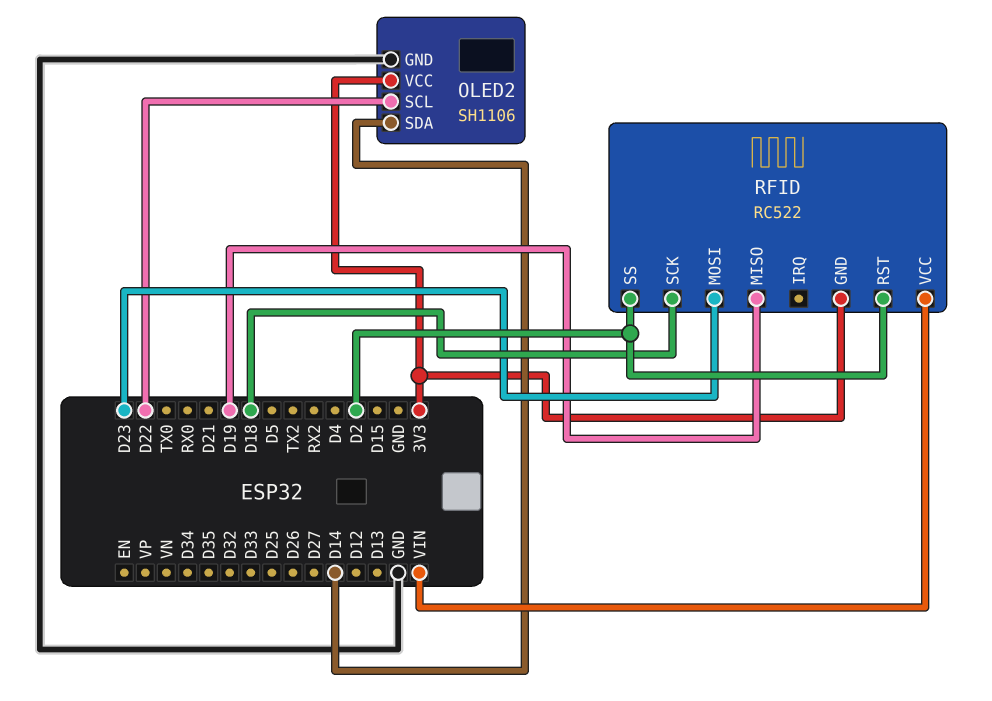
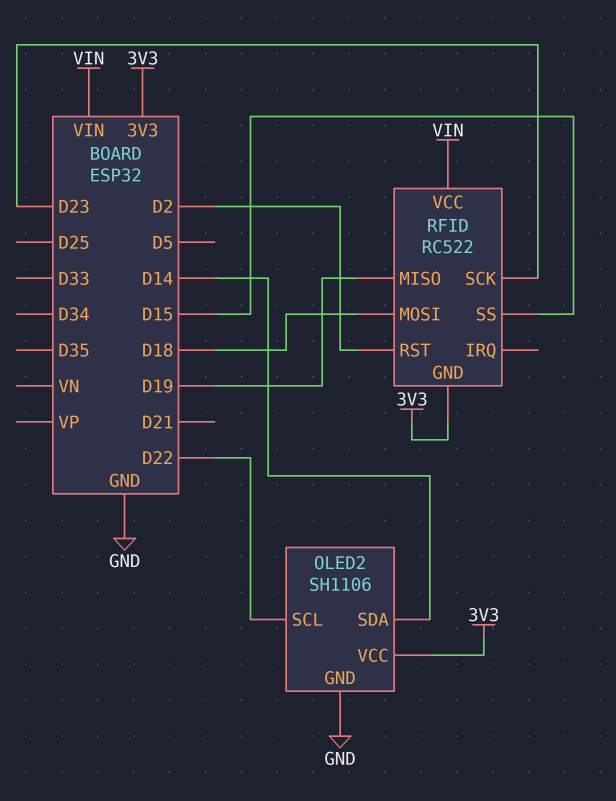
RFID pin MOSI: D23 -> D18
RFID pin SCK: D18 -> D23
RFID pin SS: D2 -> D15

